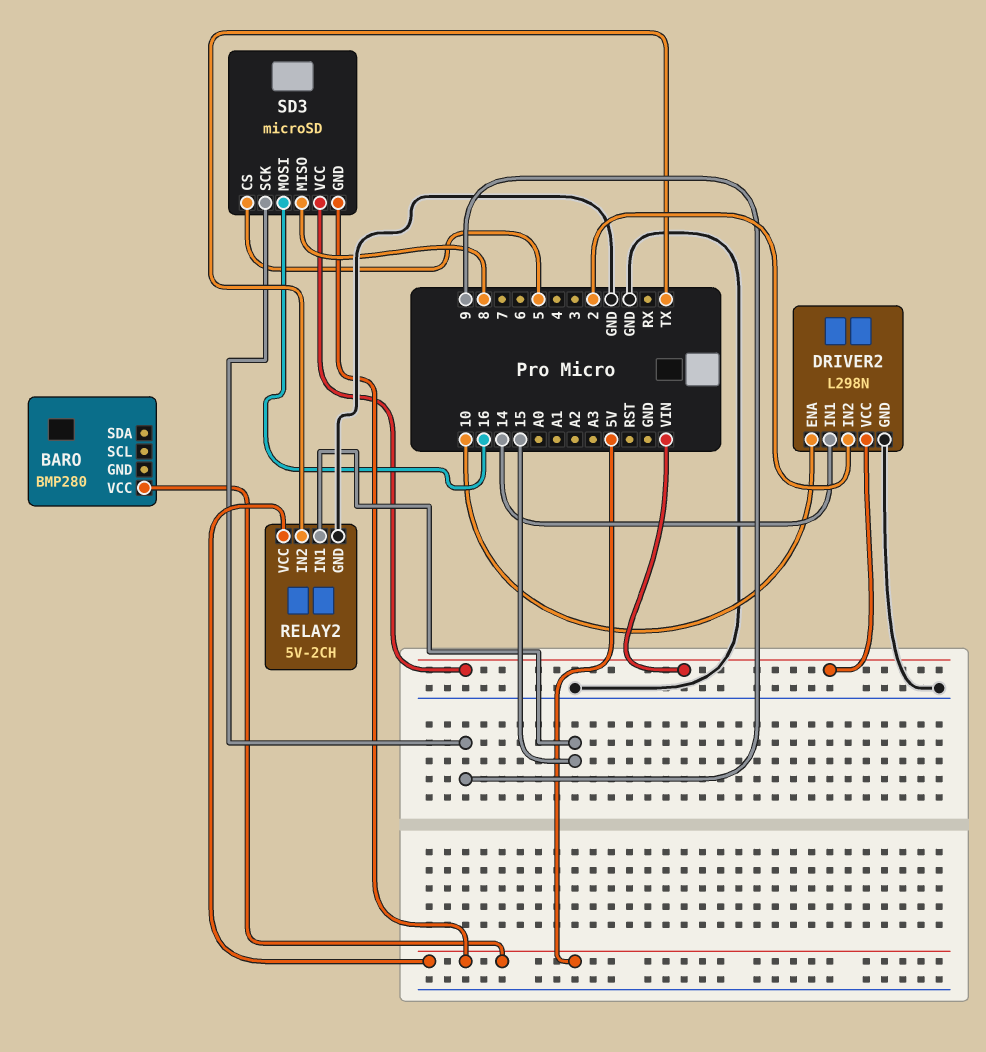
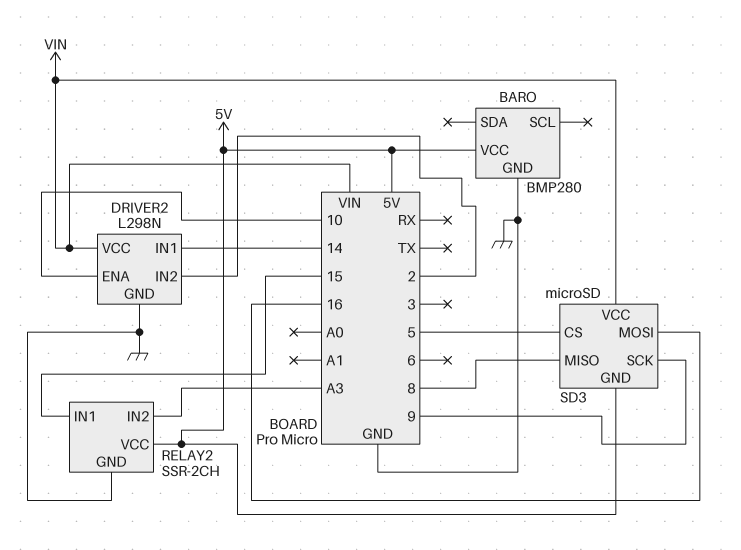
BARO pin GND: none -> GND
RELAY2: 5V-2CH -> SSR-2CH
RELAY2 pin IN2: TX -> A3

